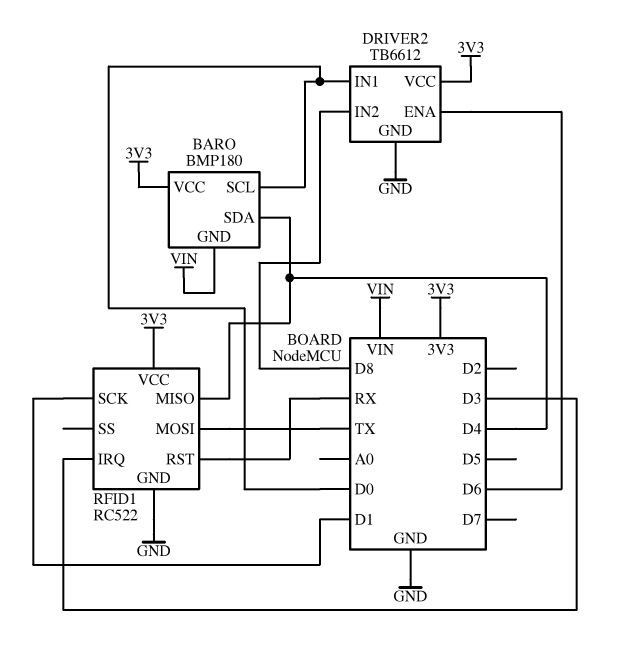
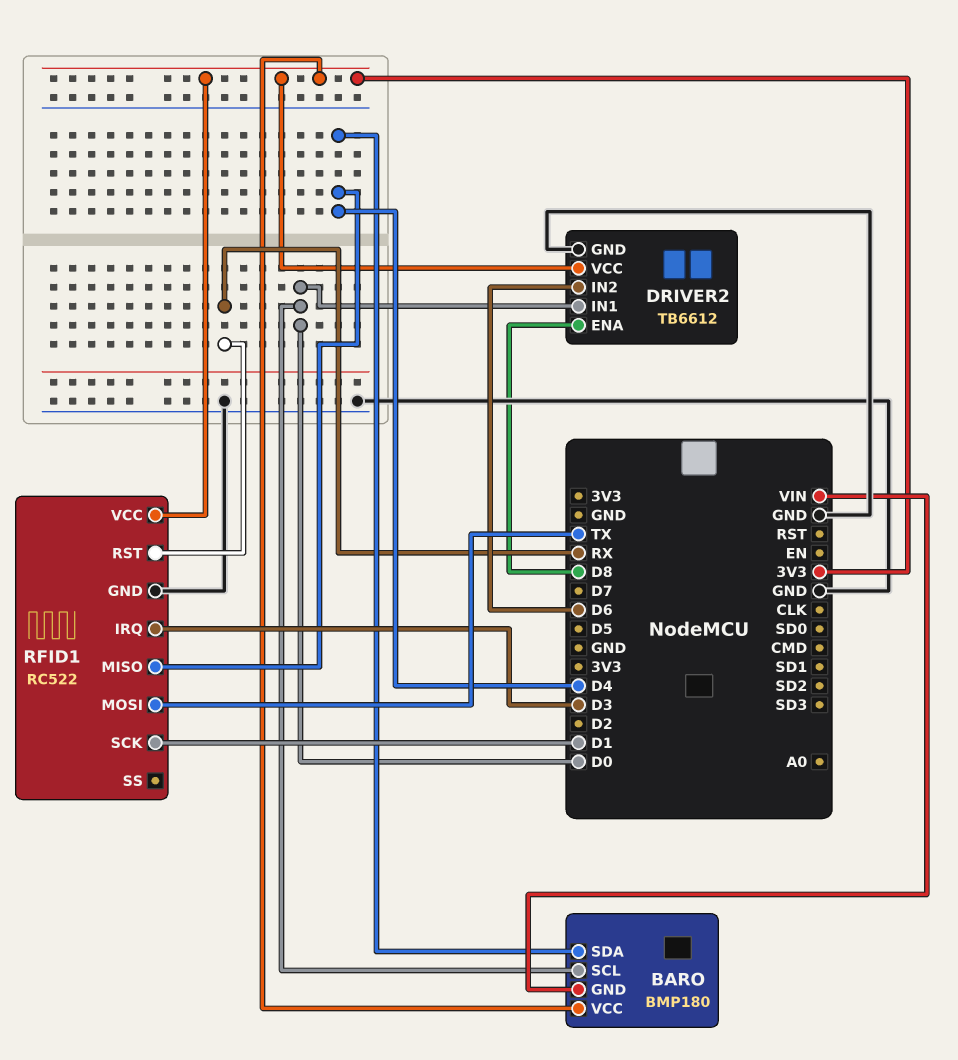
DRIVER2 pin ENA: D6 -> D8
DRIVER2 pin IN2: D8 -> D6

